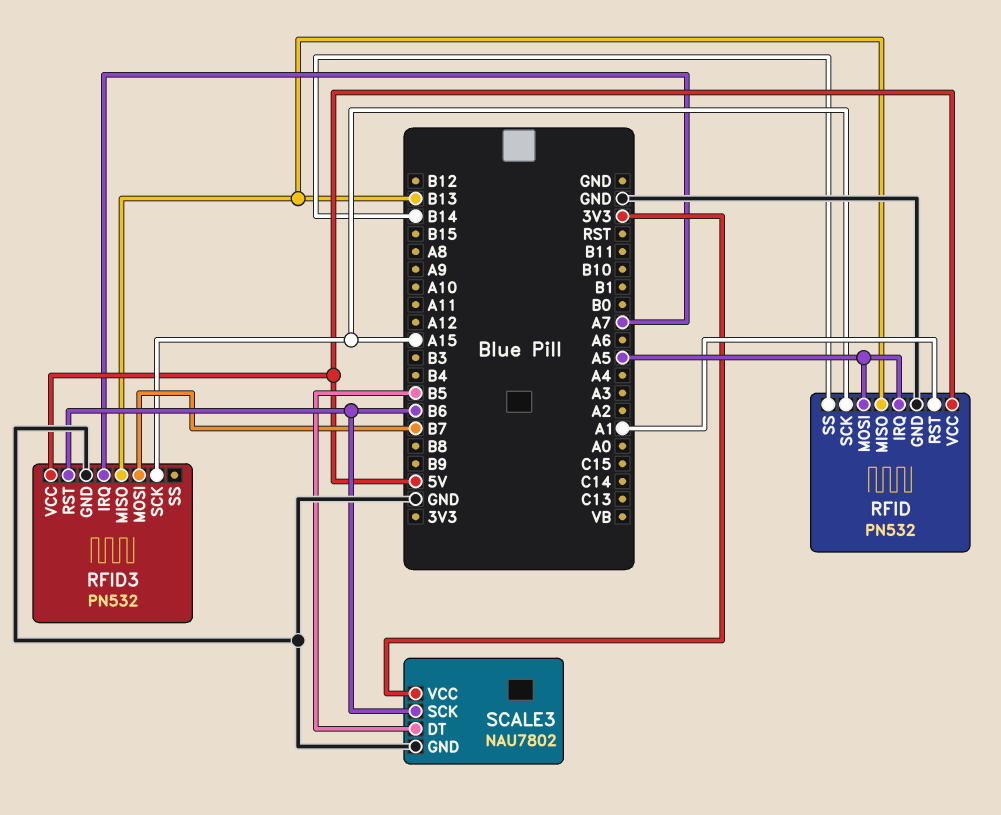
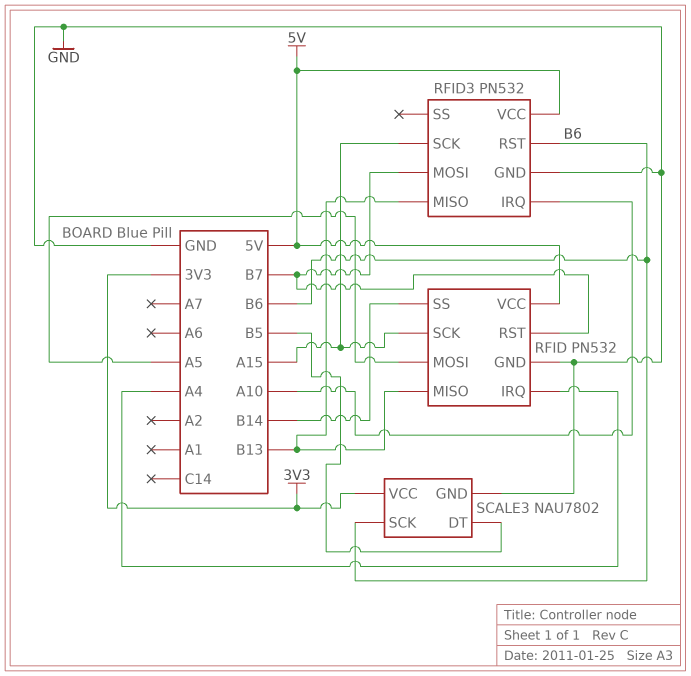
RFID pin IRQ: A5 -> A4
RFID pin RST: A1 -> B7
RFID3 pin IRQ: A7 -> A10

